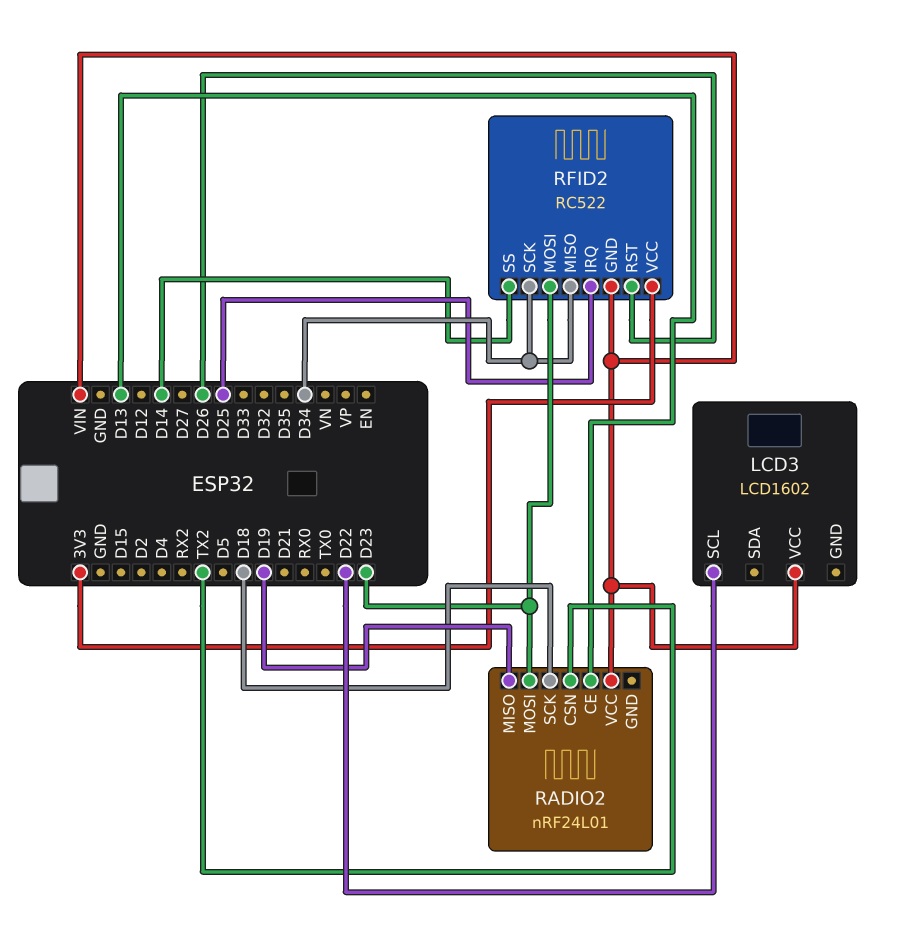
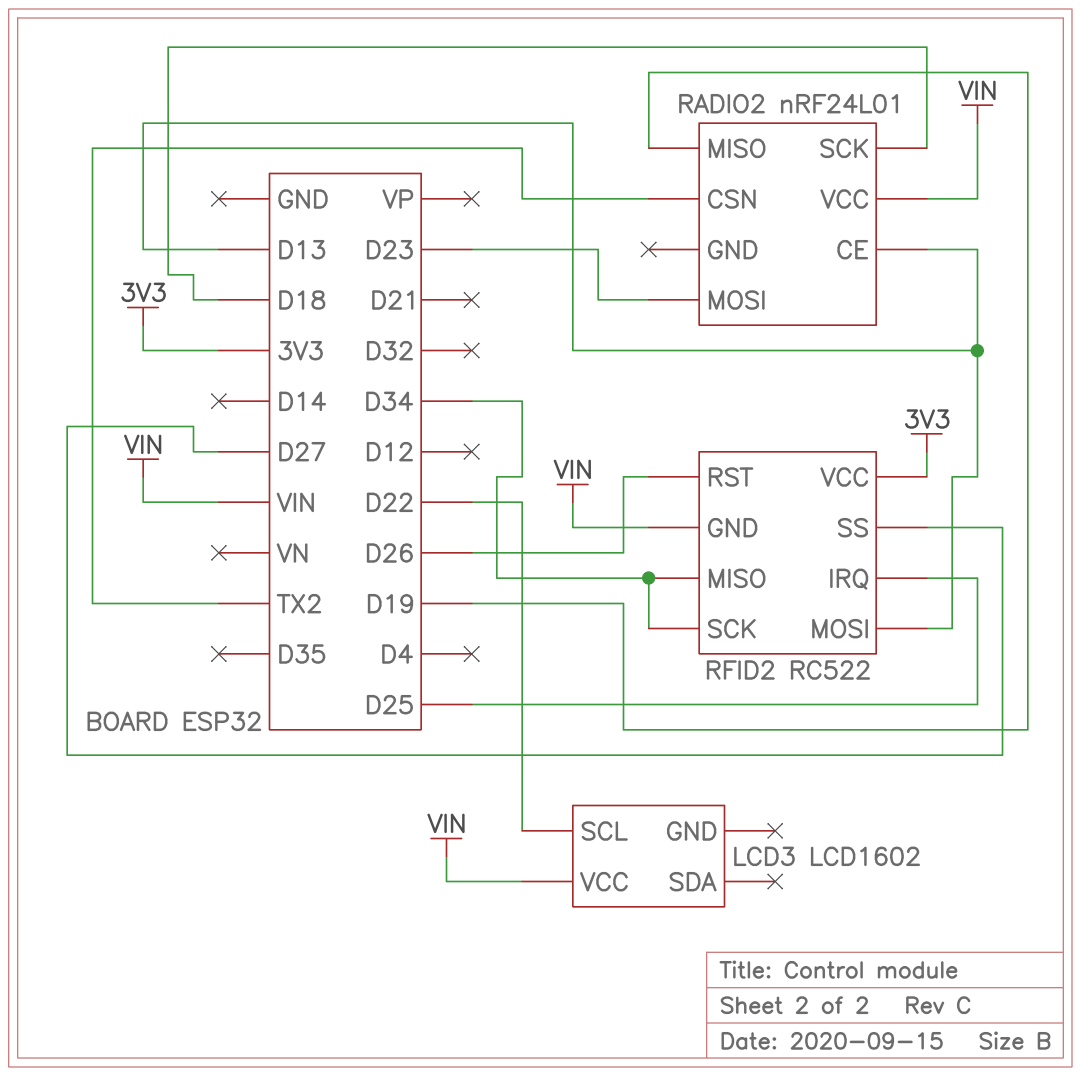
RFID2 pin MOSI: D23 -> D13
RFID2 pin SS: D14 -> D27

